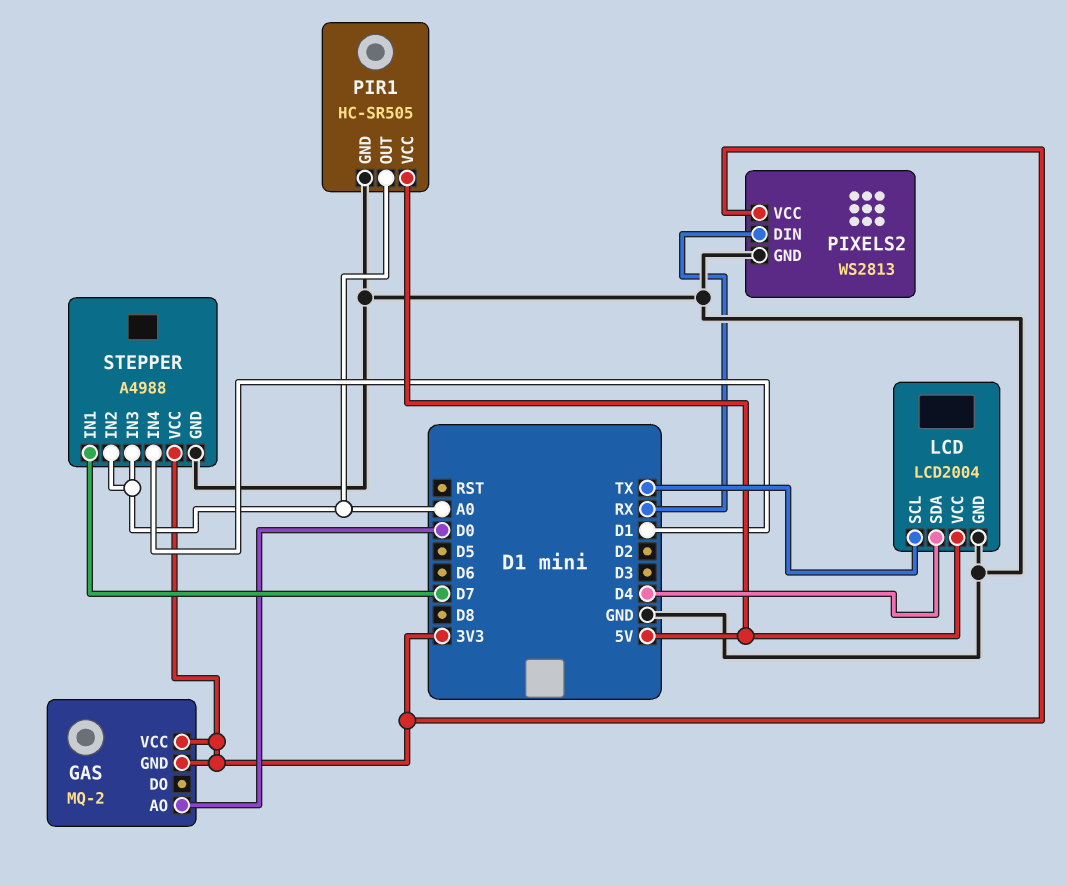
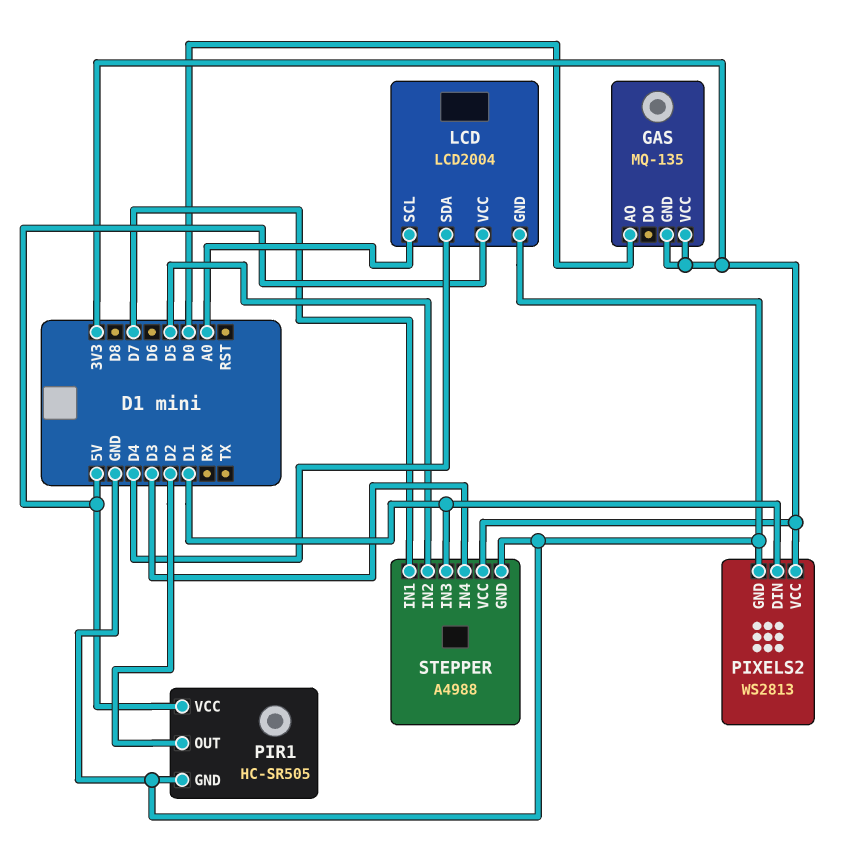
GAS: MQ-2 -> MQ-135
LCD pin SCL: TX -> A0
PIR1 pin OUT: A0 -> D2
PIXELS2 pin DIN: RX -> D1
STEPPER pin IN2: A0 -> D5
STEPPER pin IN3: A0 -> D1
STEPPER pin IN4: D1 -> D3

